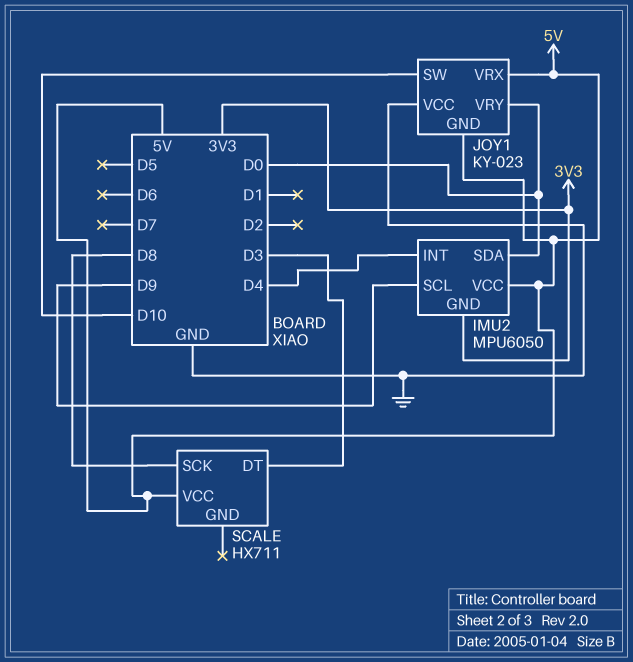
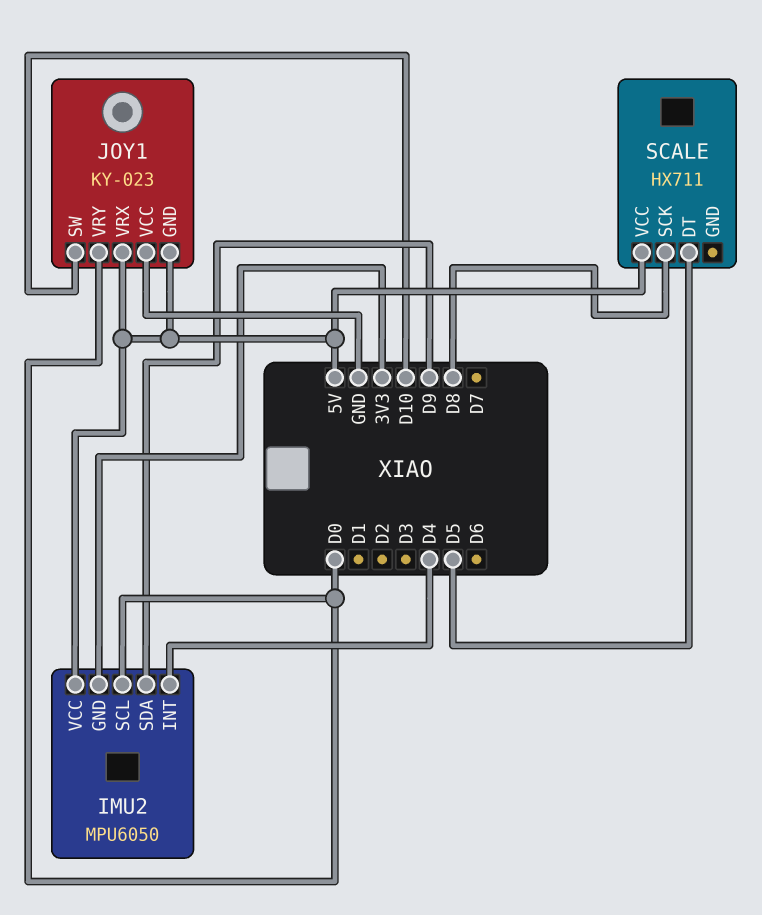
IMU2 pin SCL: D9 -> D0
IMU2 pin SDA: D0 -> D9
SCALE pin DT: D3 -> D5

